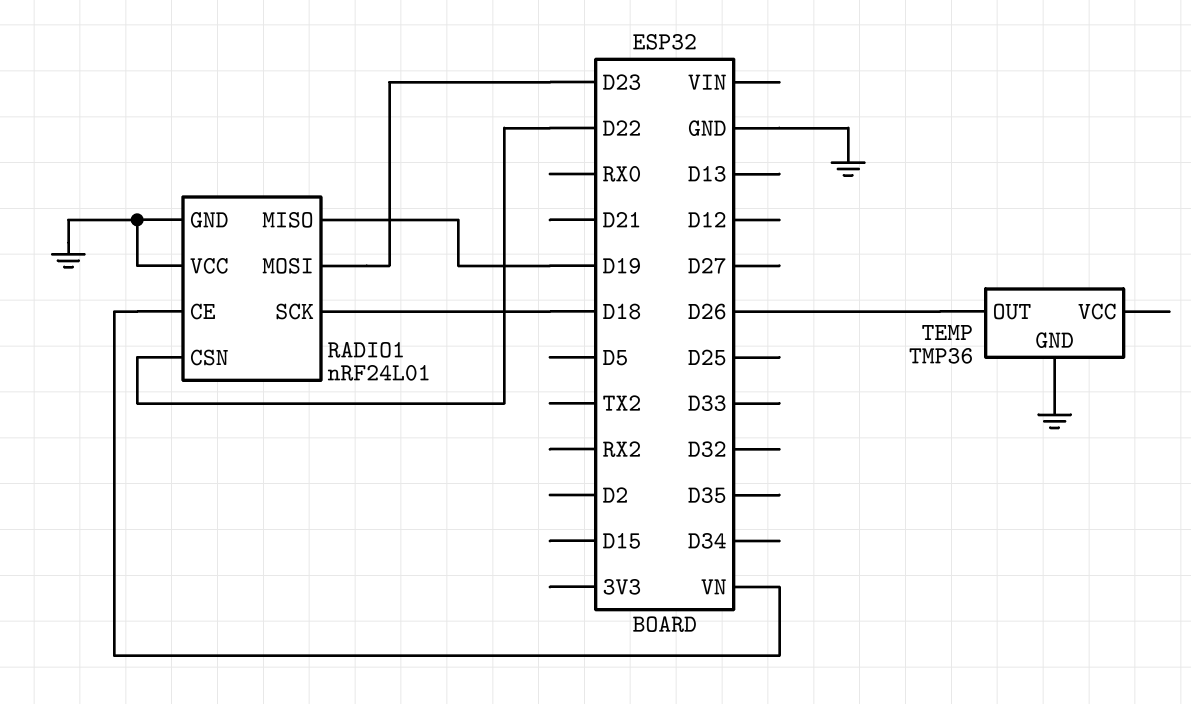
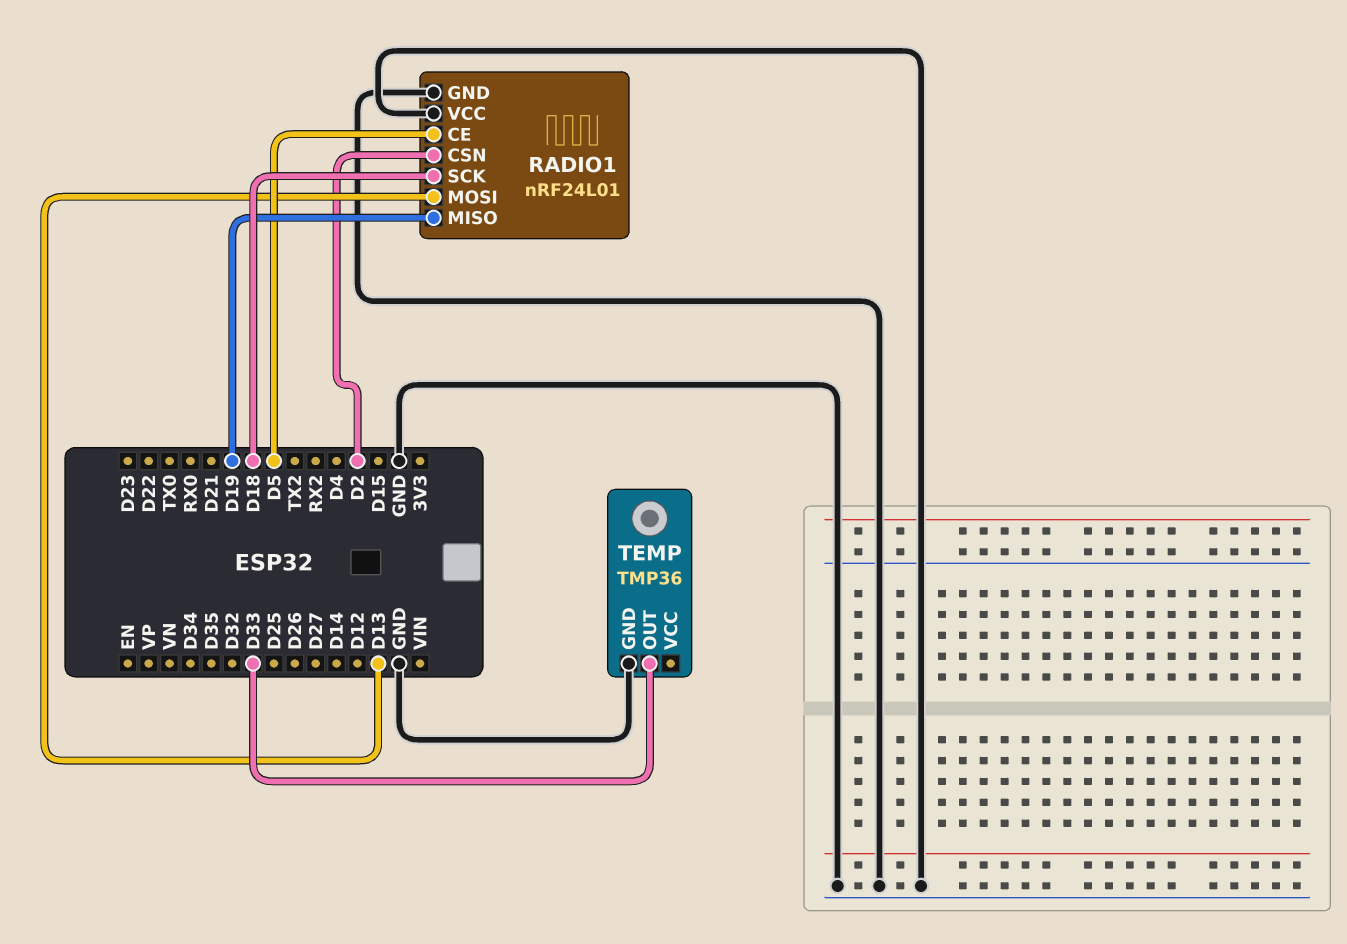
RADIO1 pin CE: VN -> D5
RADIO1 pin CSN: D22 -> D2
RADIO1 pin MOSI: D23 -> D13
TEMP pin OUT: D26 -> D33

